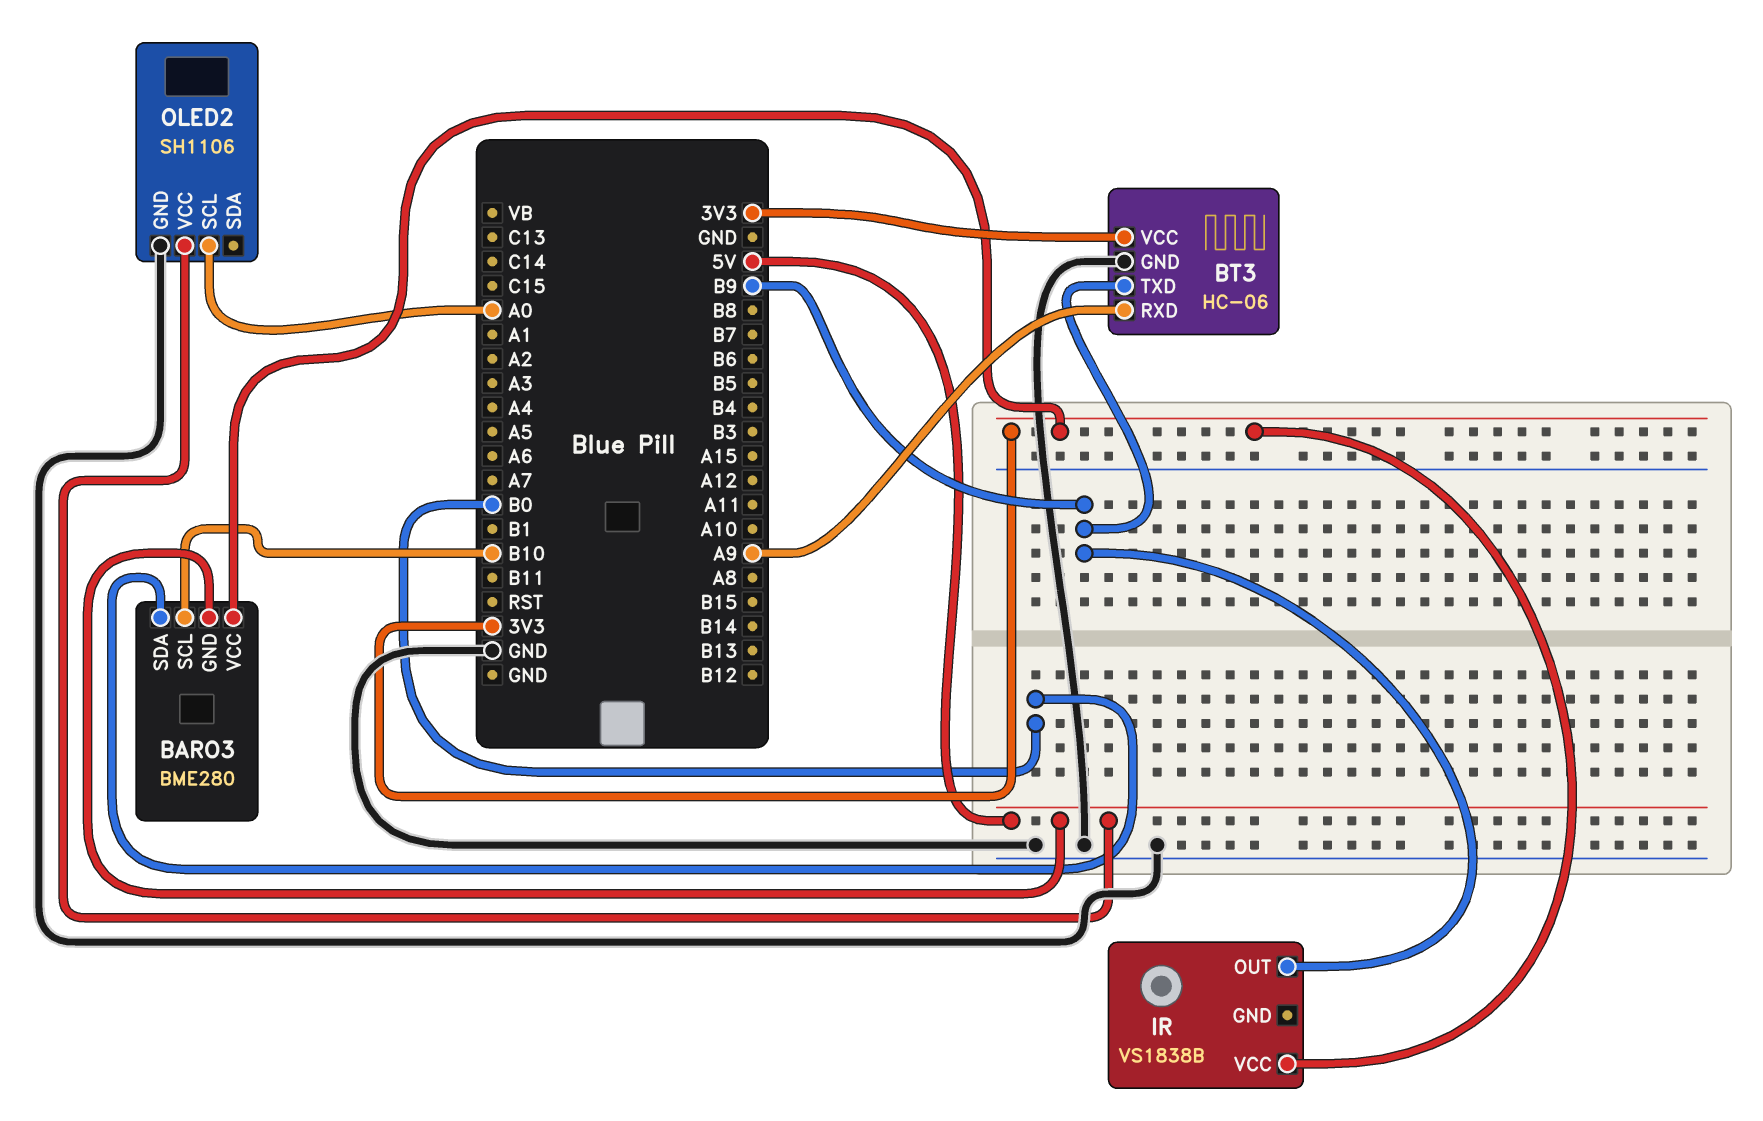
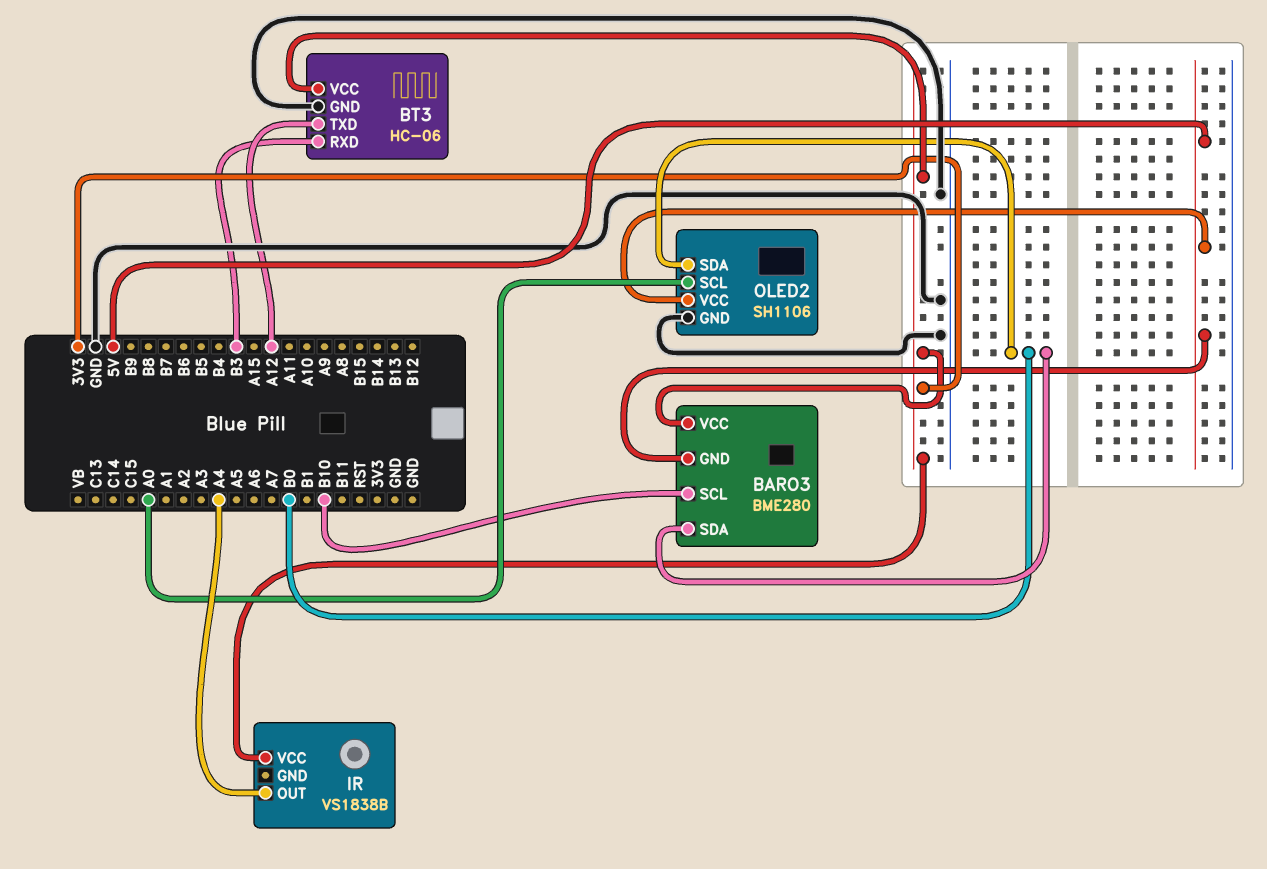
BT3 pin RXD: A9 -> B3
BT3 pin TXD: B9 -> A12
IR pin OUT: B9 -> A4
OLED2 pin SDA: none -> B0

